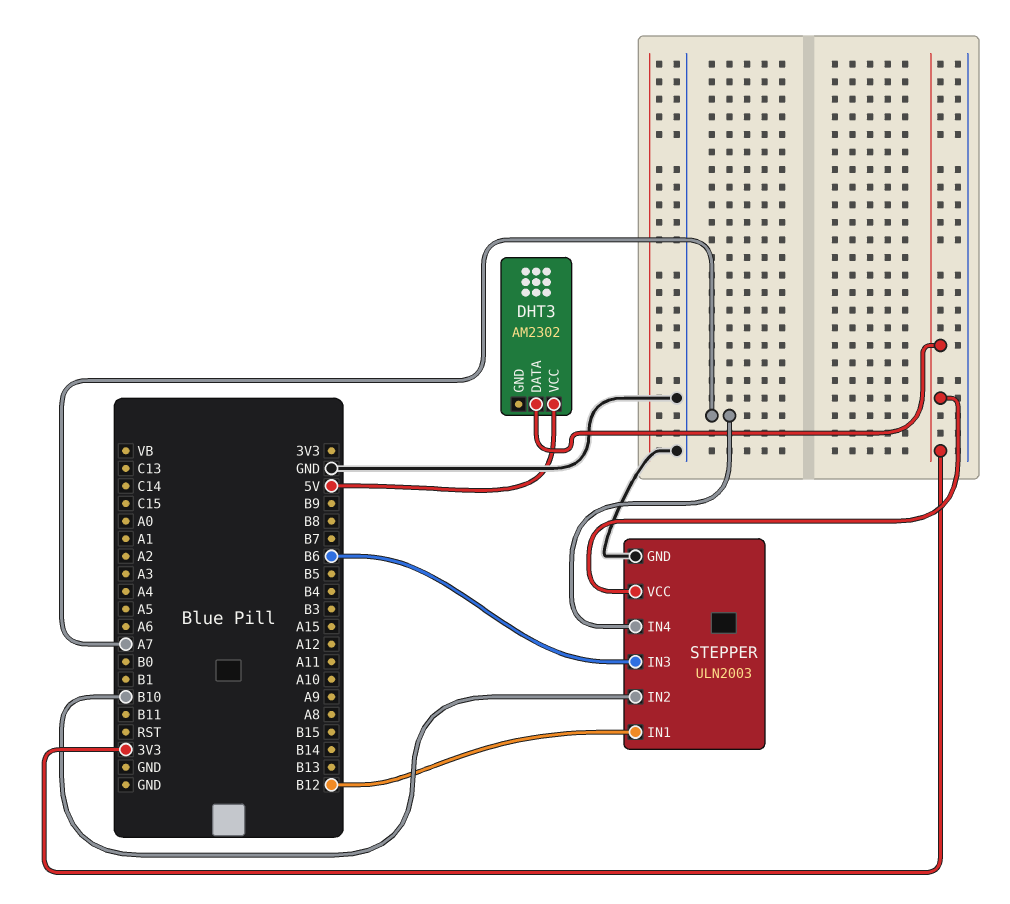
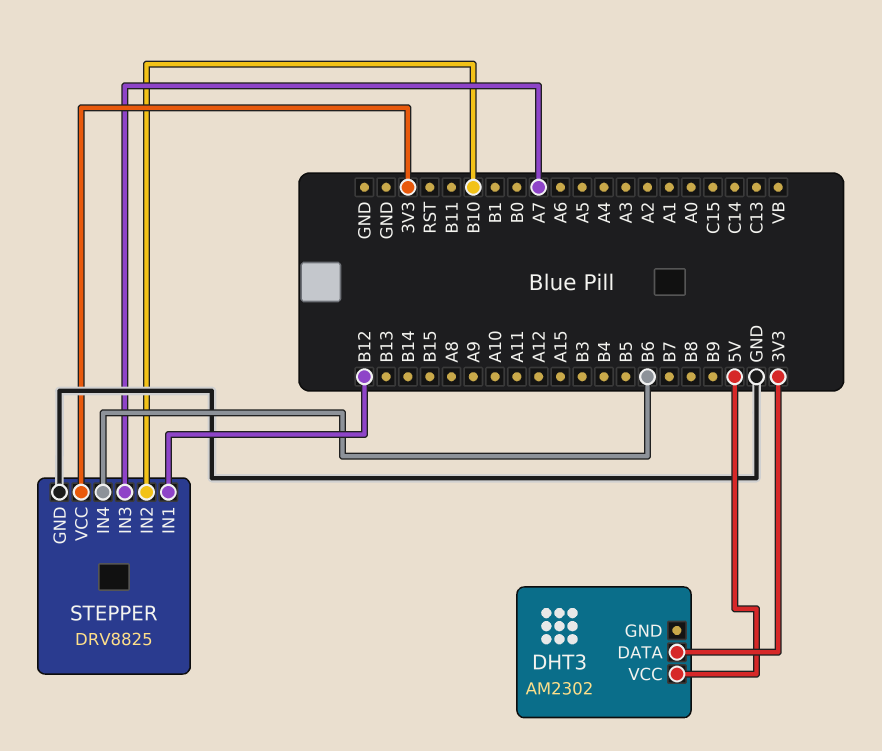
STEPPER: ULN2003 -> DRV8825
STEPPER pin IN3: B6 -> A7
STEPPER pin IN4: A7 -> B6

